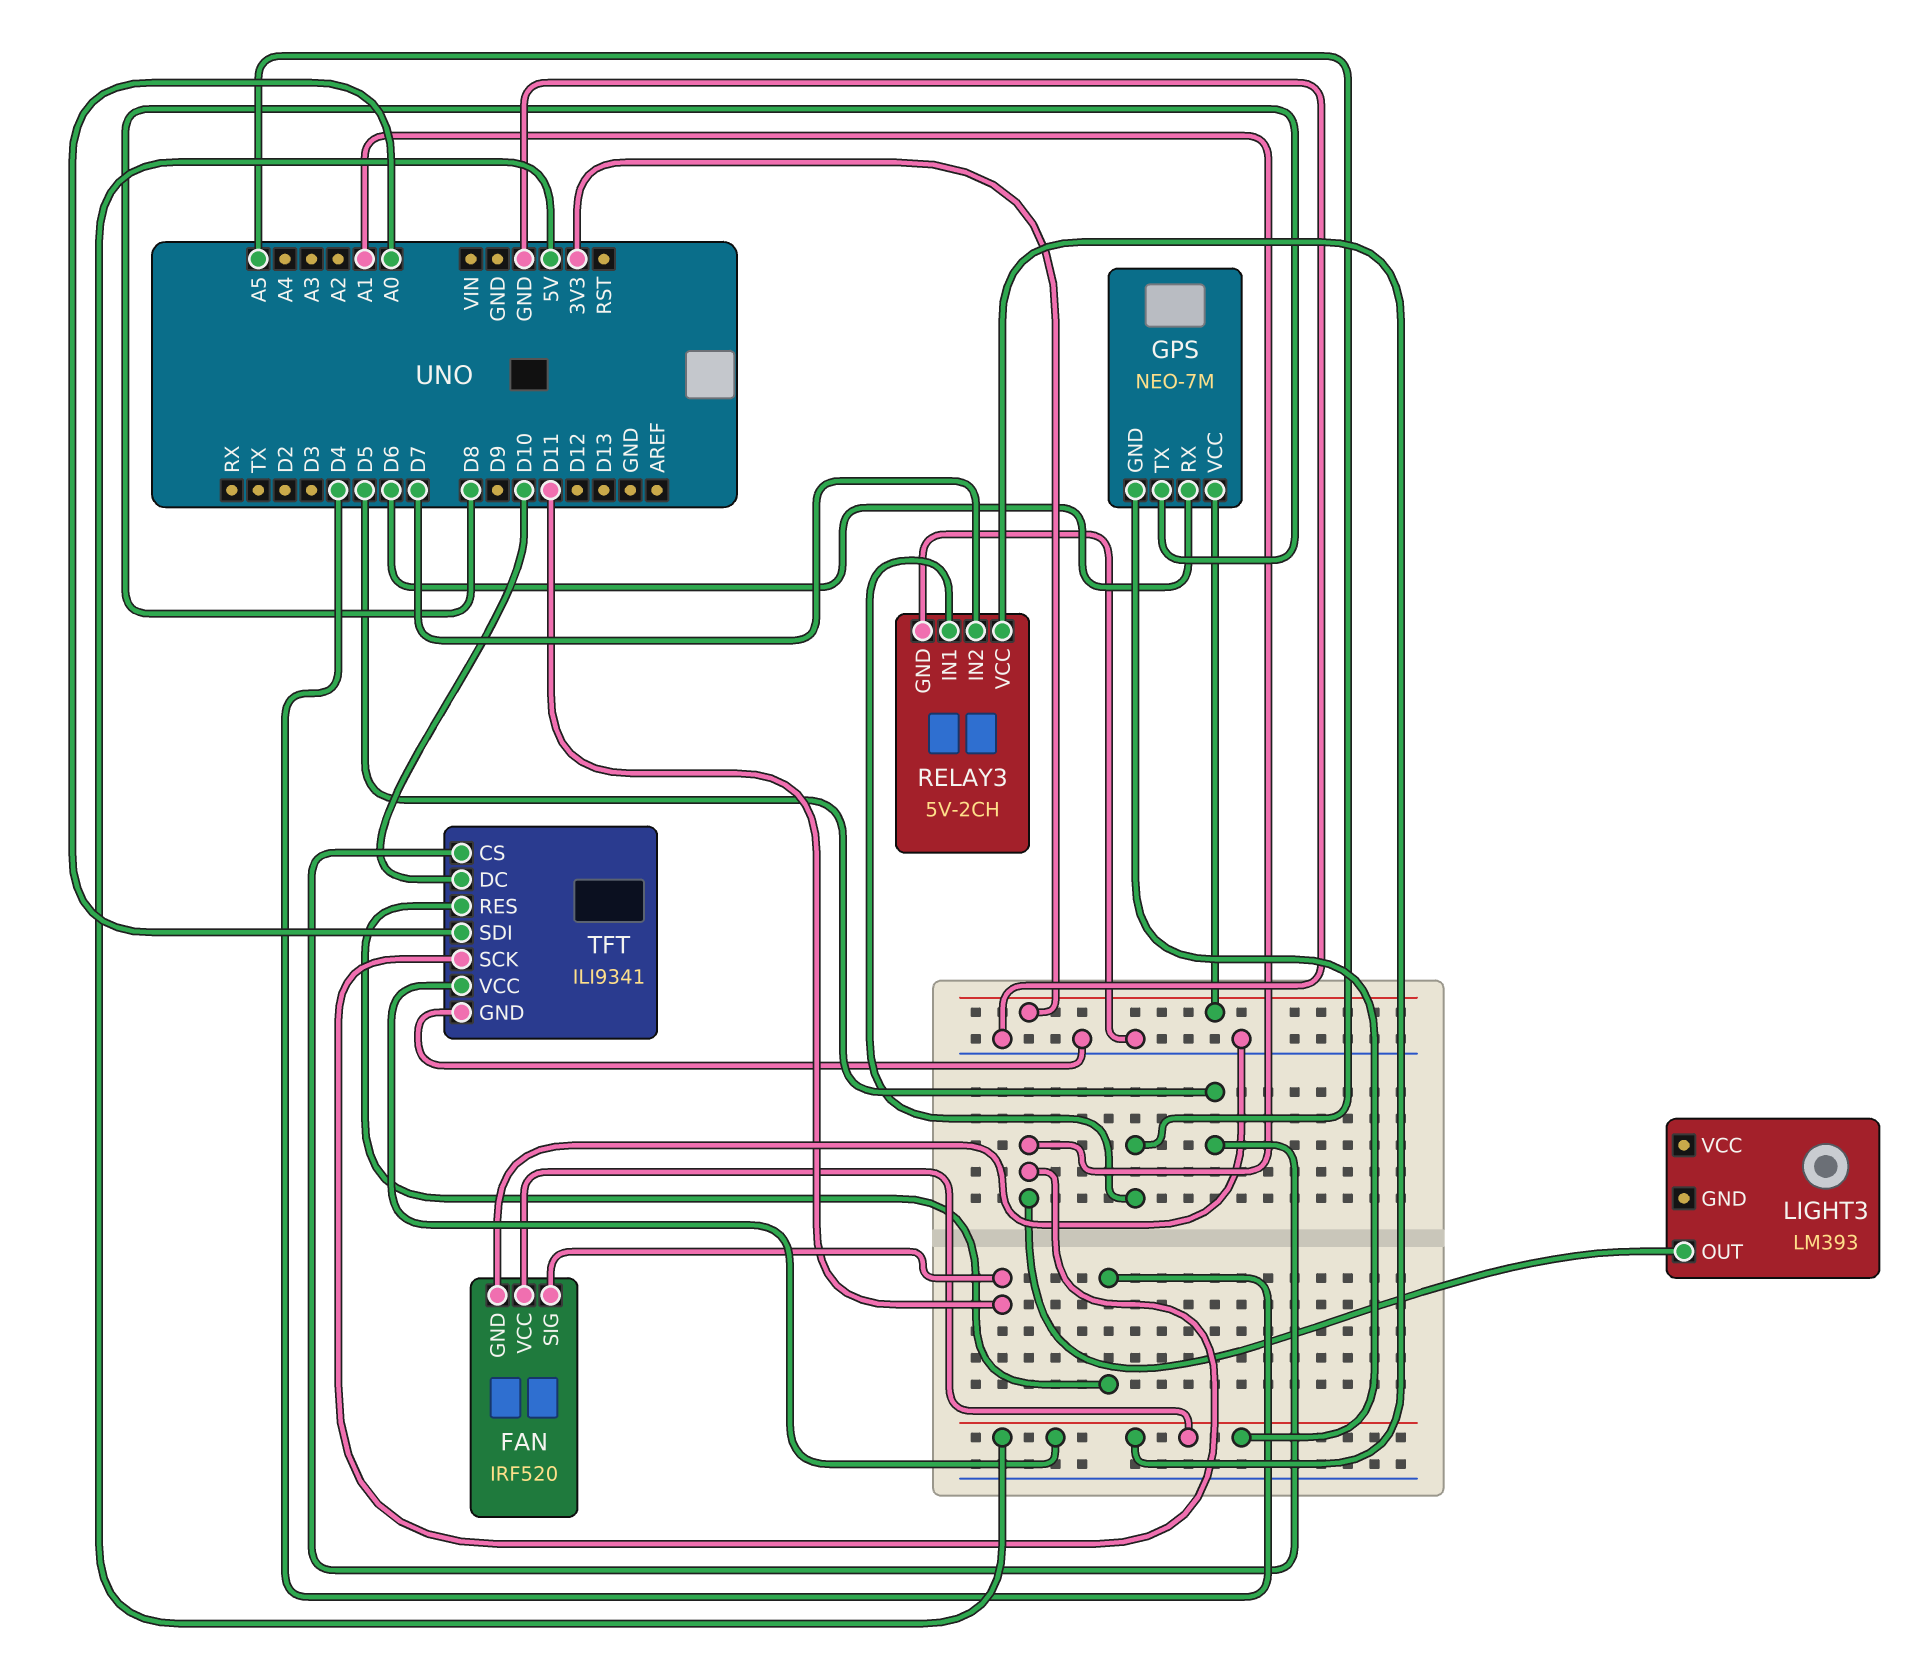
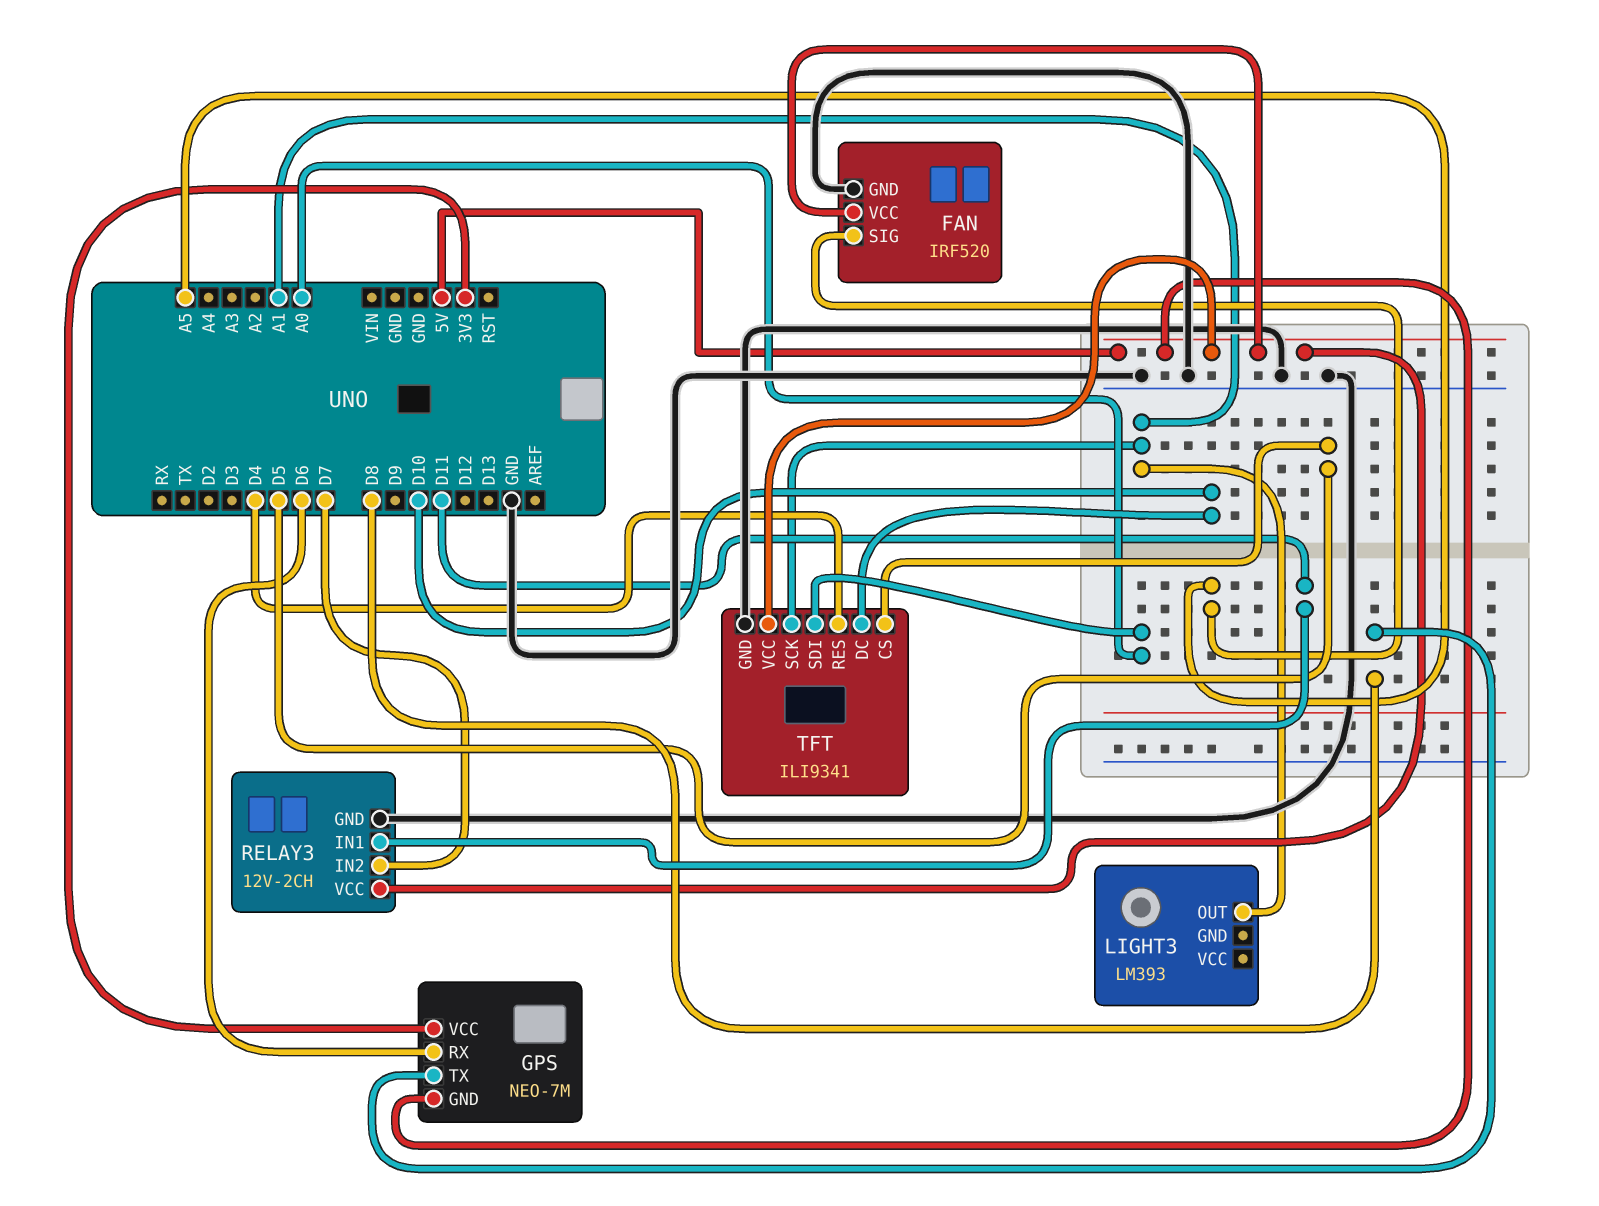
FAN pin SIG: D11 -> A5
RELAY3: 5V-2CH -> 12V-2CH
RELAY3 pin IN1: A5 -> D11

